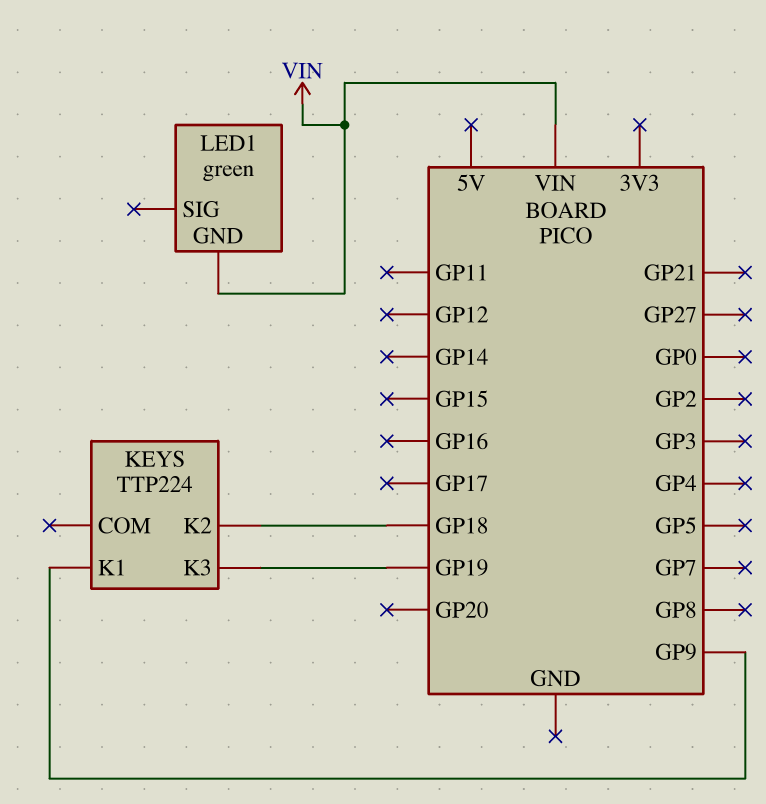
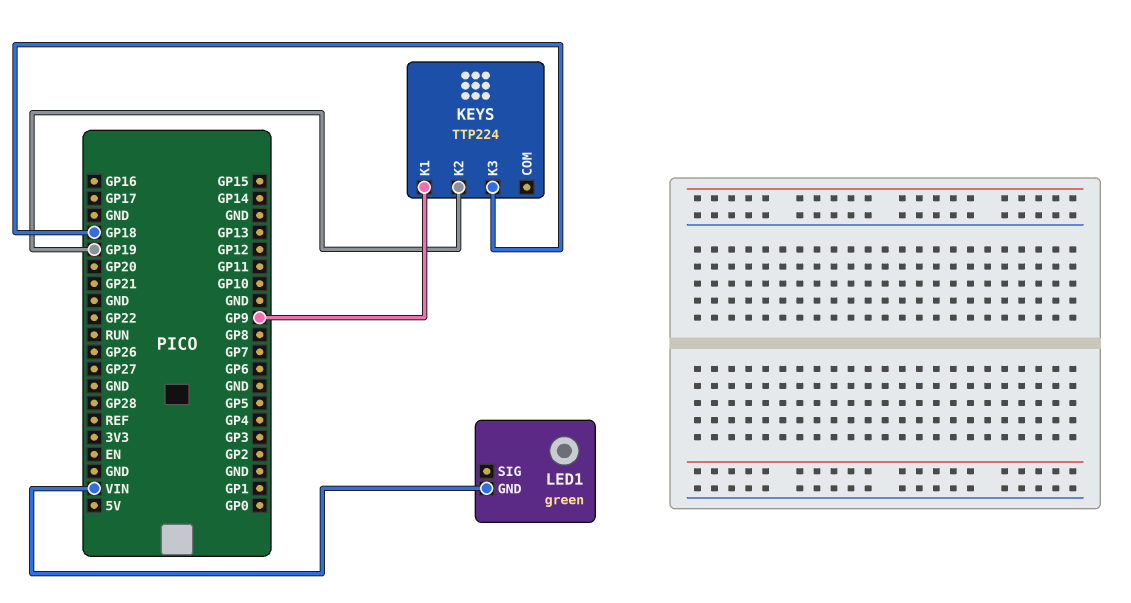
KEYS pin K2: GP18 -> GP19
KEYS pin K3: GP19 -> GP18

